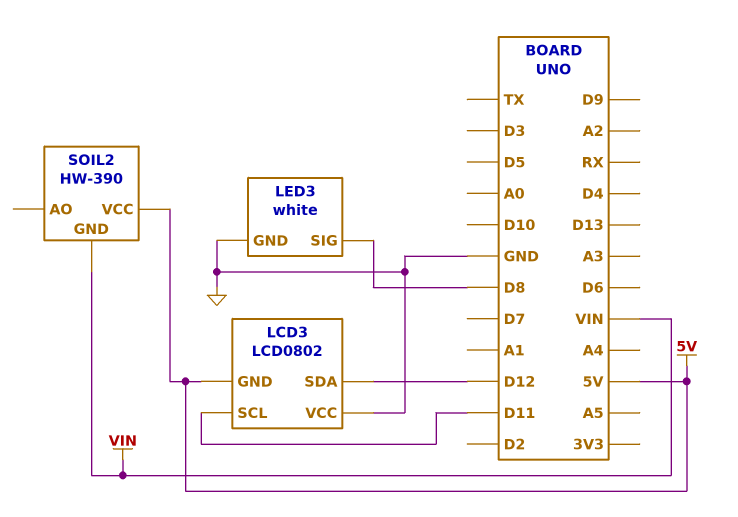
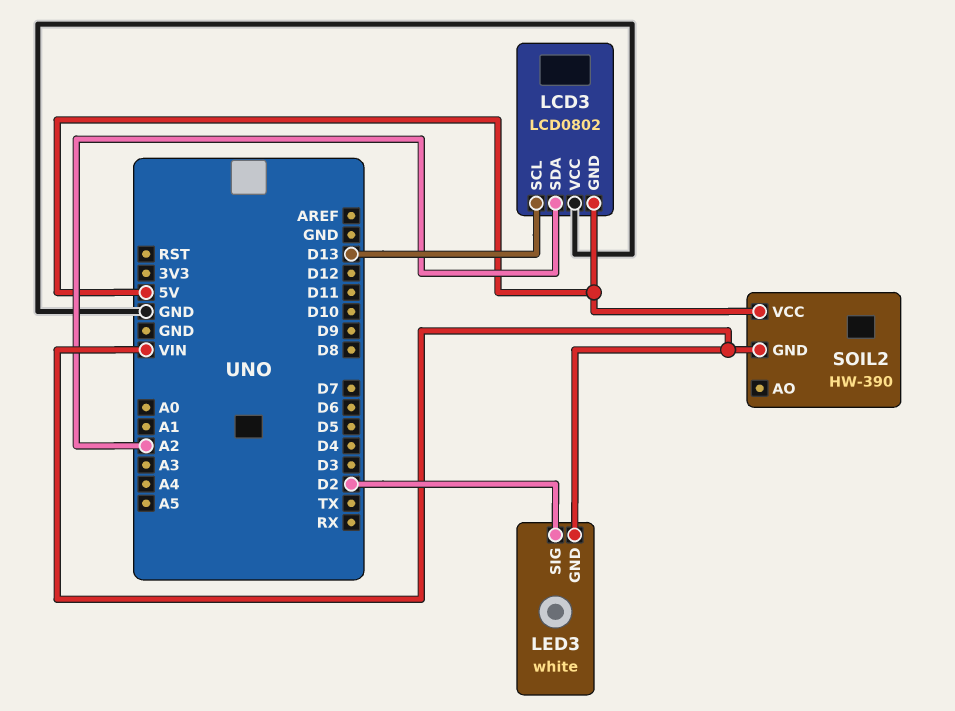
LCD3 pin SCL: D11 -> D13
LCD3 pin SDA: D12 -> A2
LED3 pin GND: GND -> VIN
LED3 pin SIG: D8 -> D2

